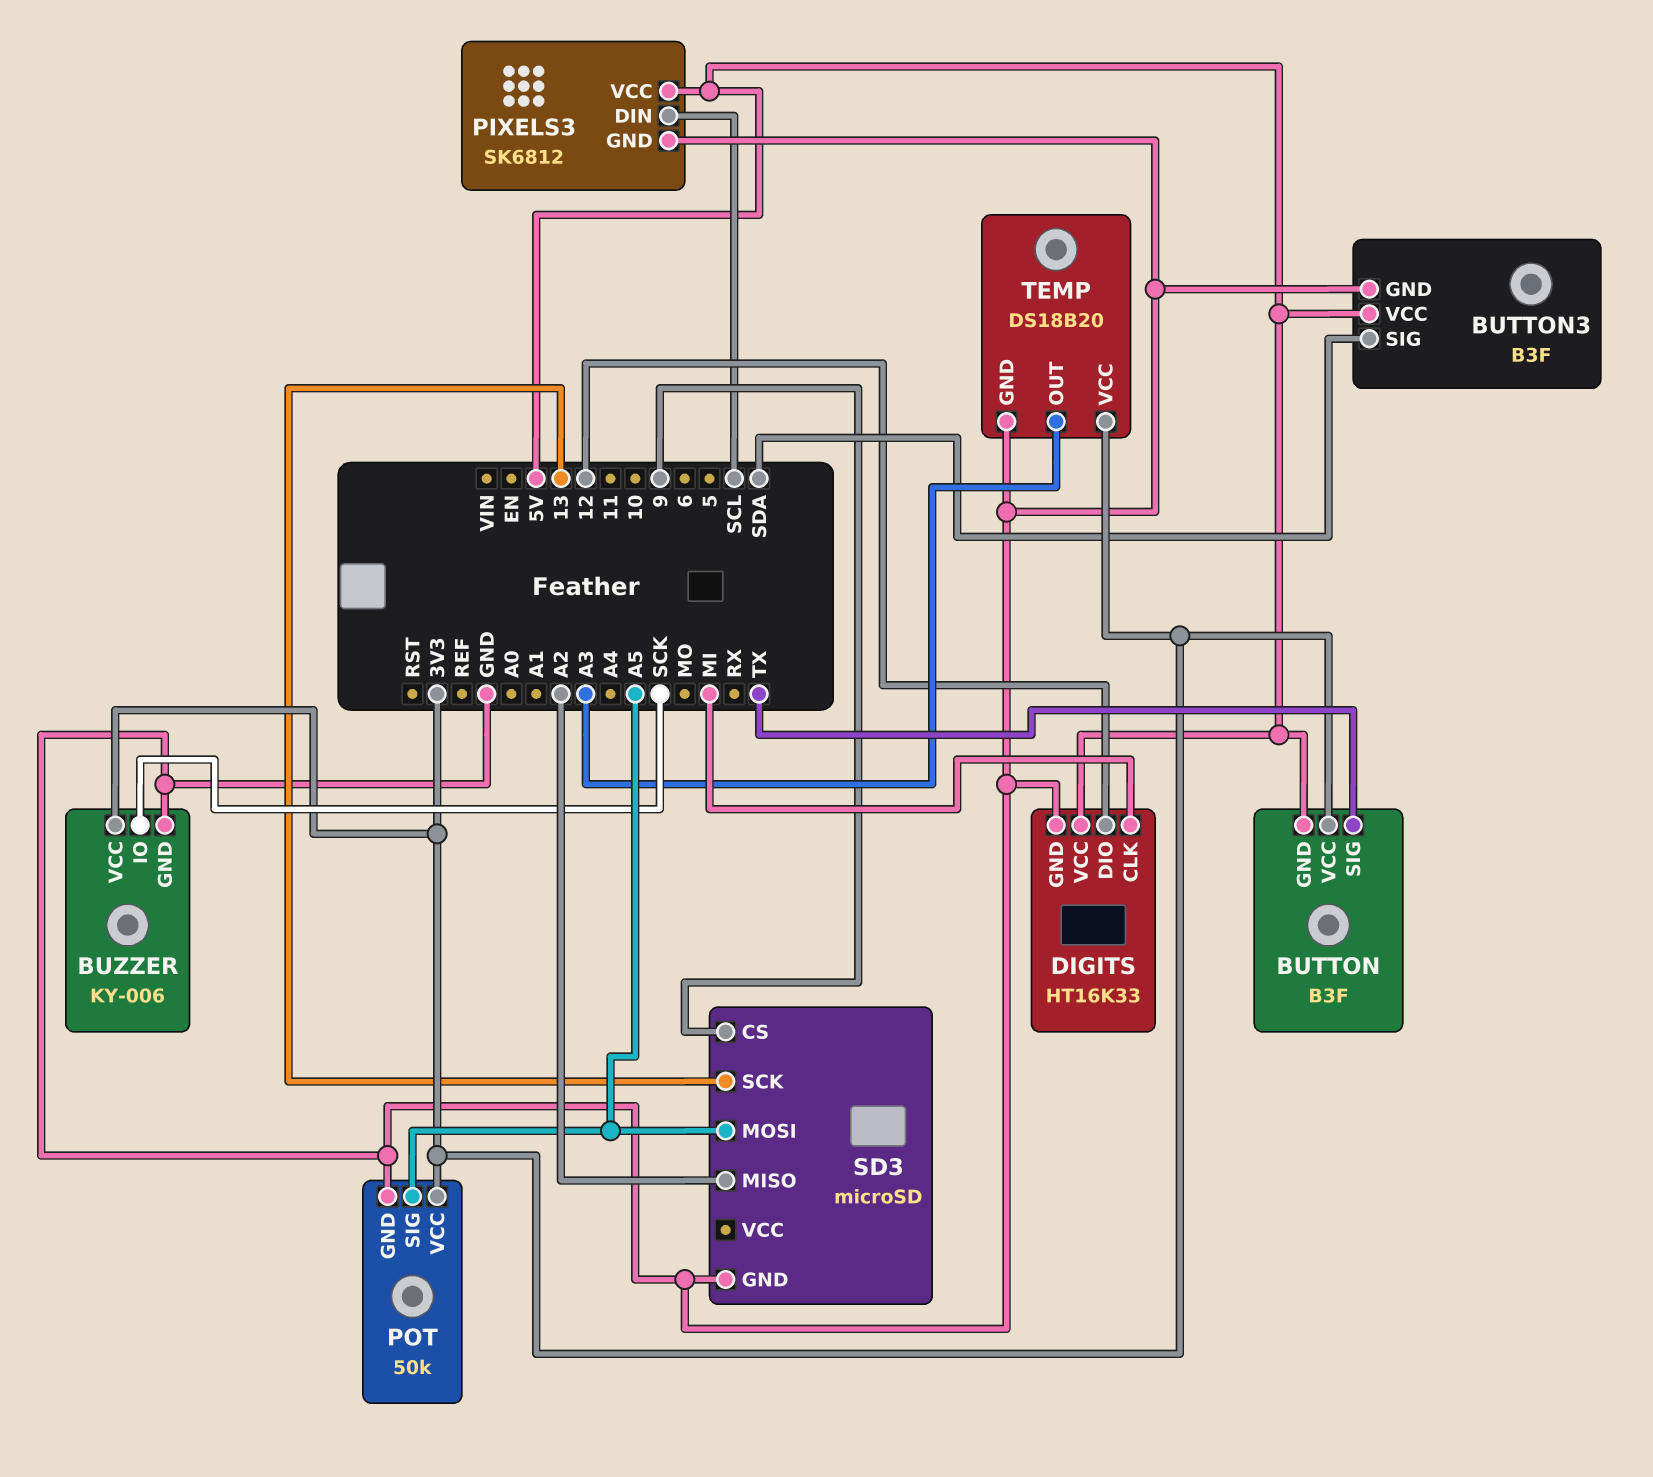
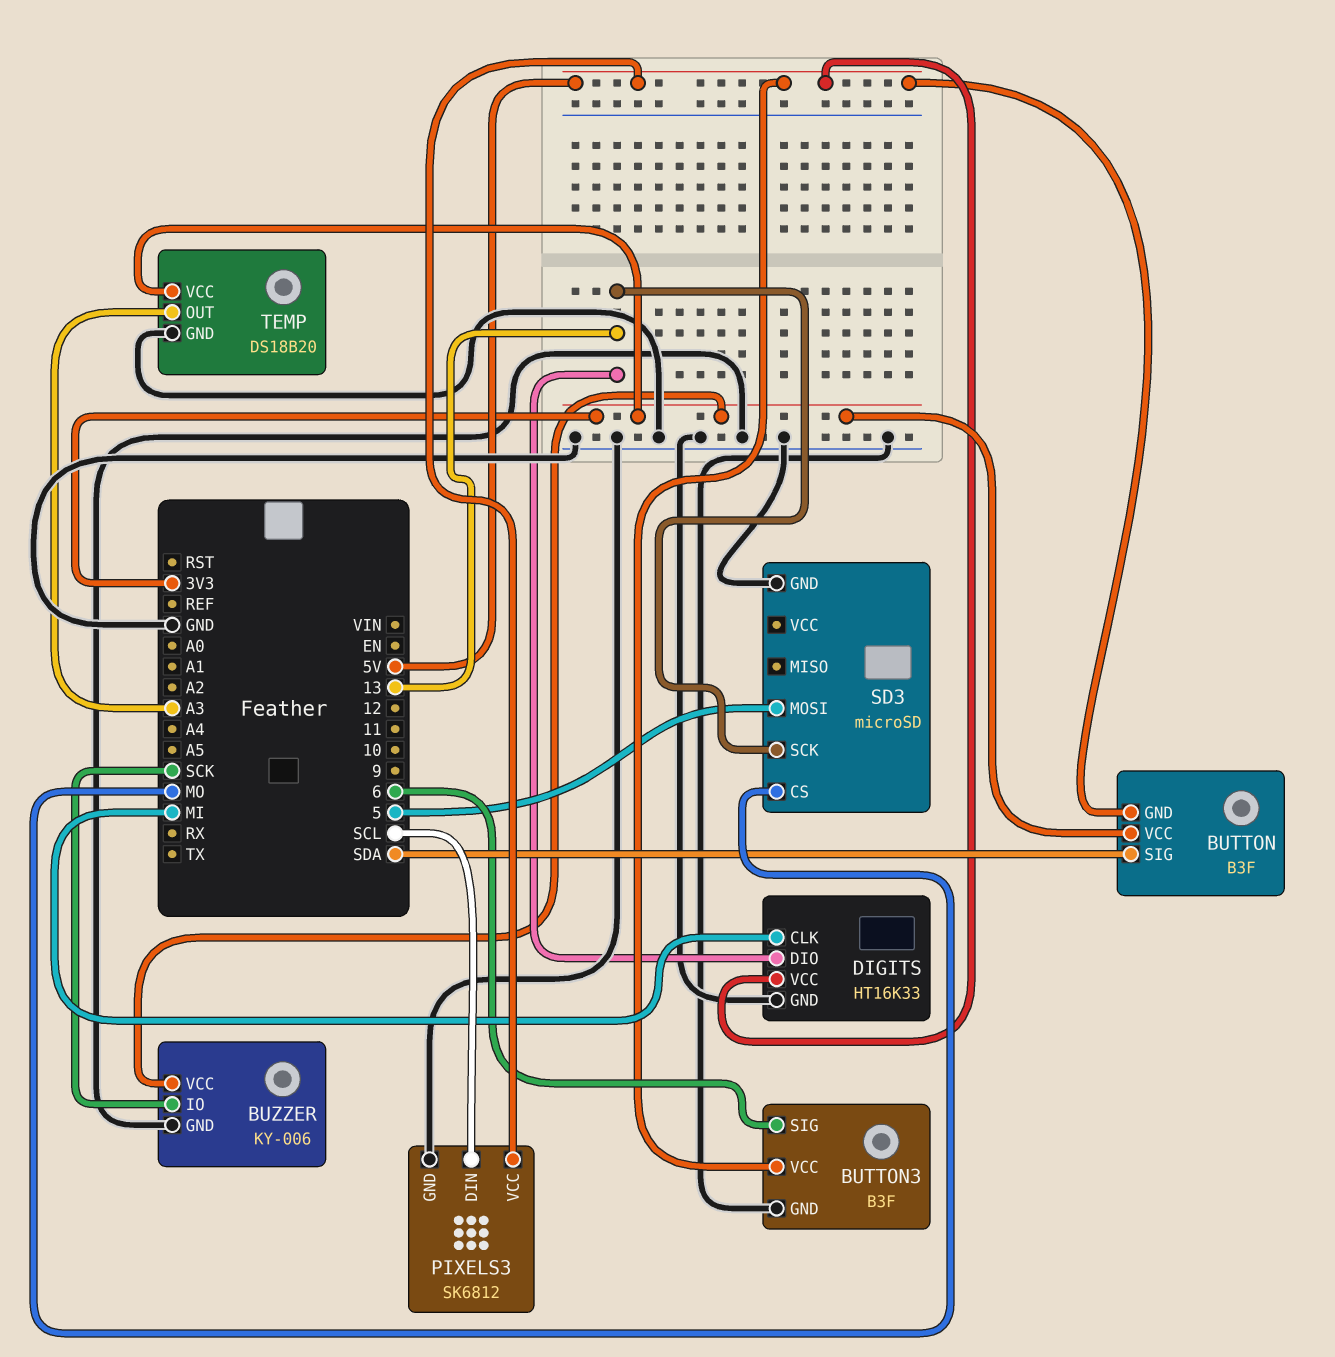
BUTTON pin SIG: TX -> SDA
BUTTON3 pin SIG: SDA -> 6
DIGITS pin DIO: 12 -> 13
POT: 50k -> none
POT pin GND: GND -> none
POT pin SIG: A5 -> none
POT pin VCC: 3V3 -> none
SD3 pin CS: 9 -> MO
SD3 pin MISO: A2 -> none
SD3 pin MOSI: A5 -> 5

